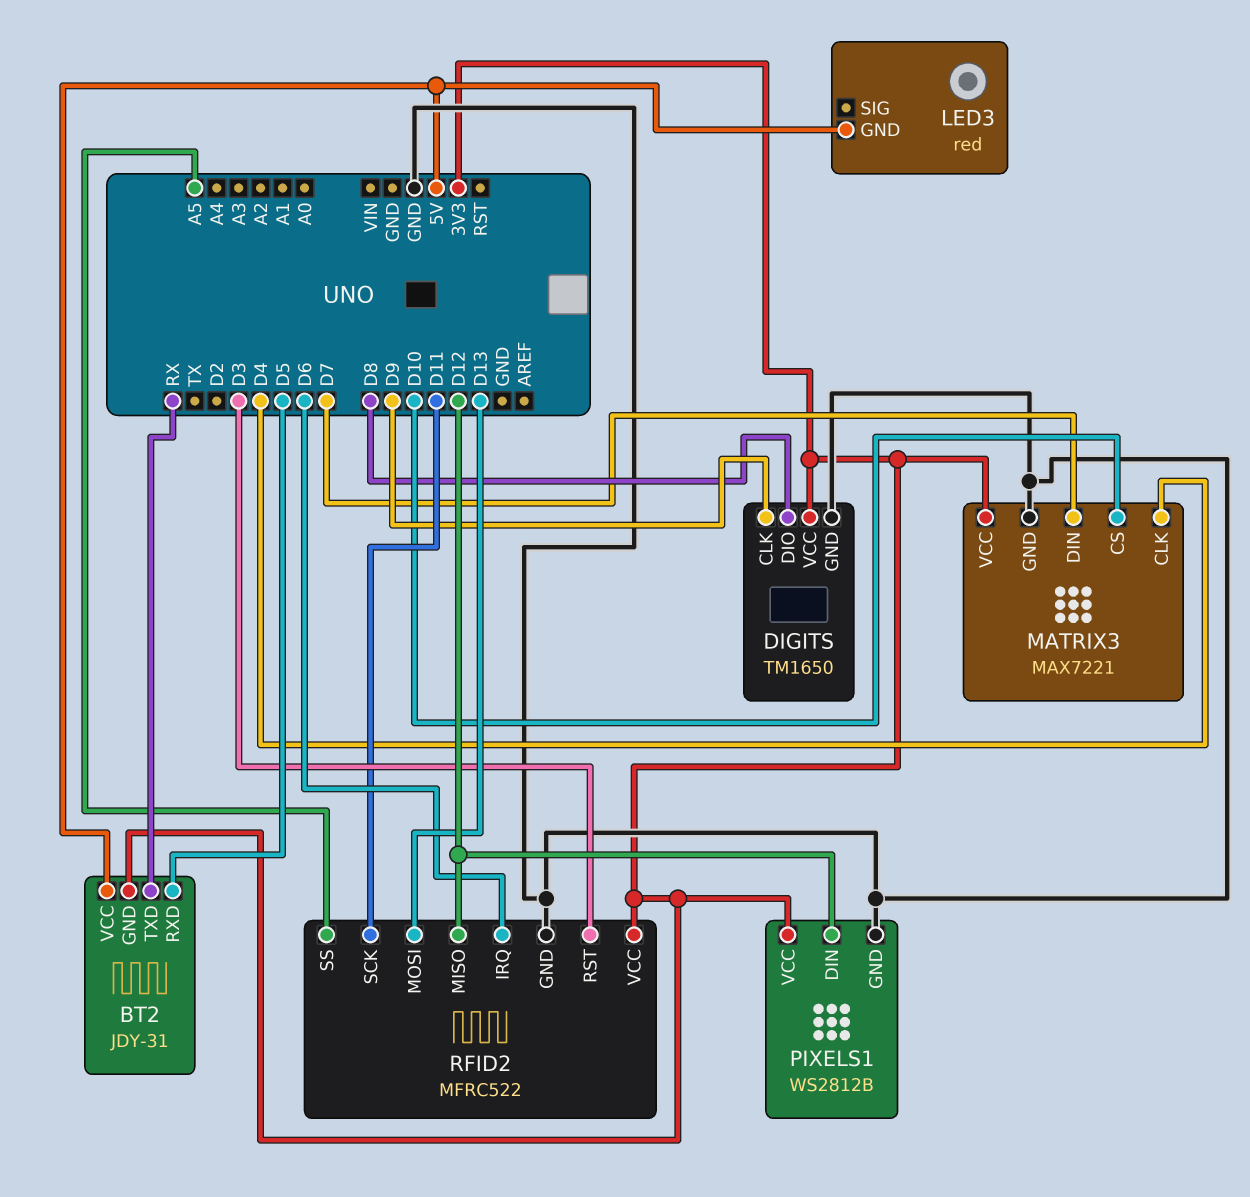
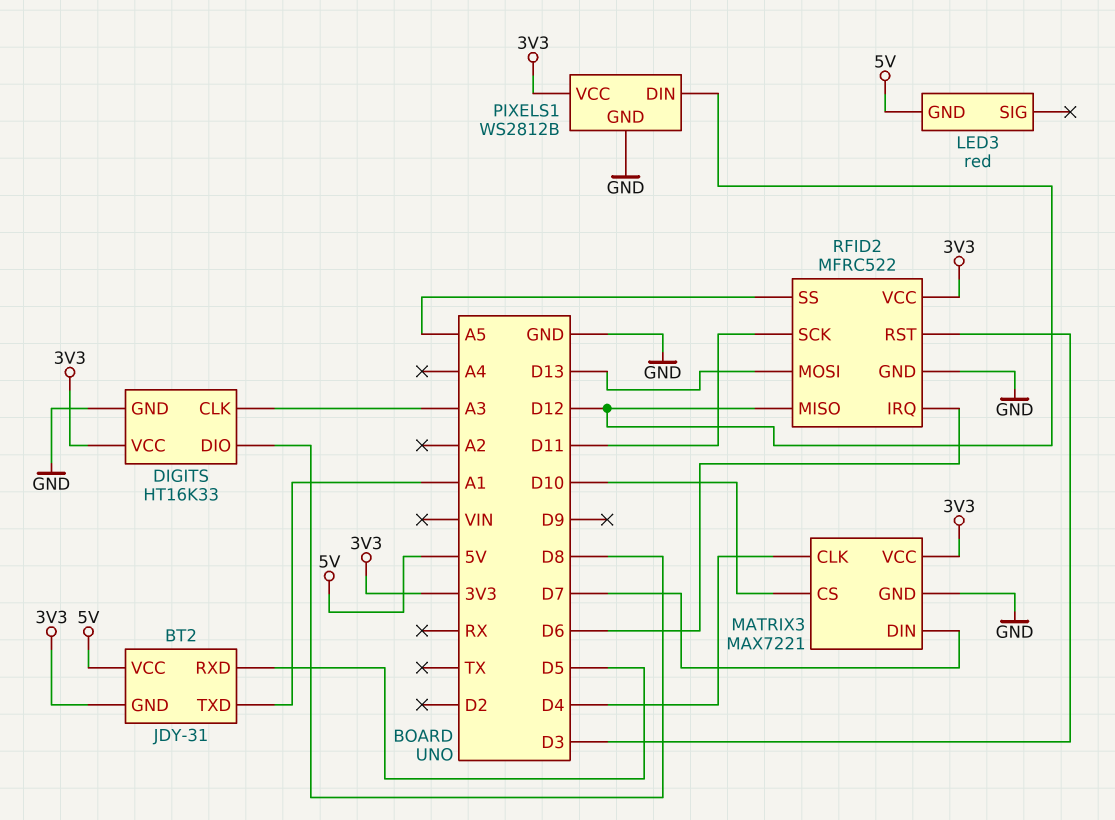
BT2 pin TXD: RX -> A1
DIGITS: TM1650 -> HT16K33
DIGITS pin CLK: D9 -> A3

